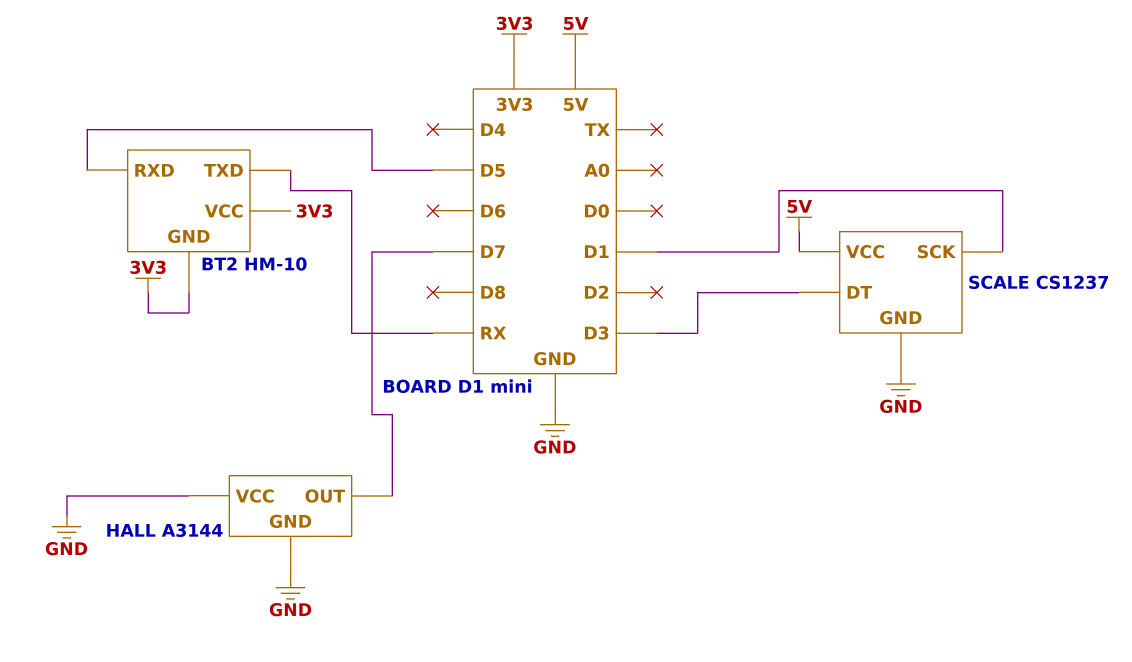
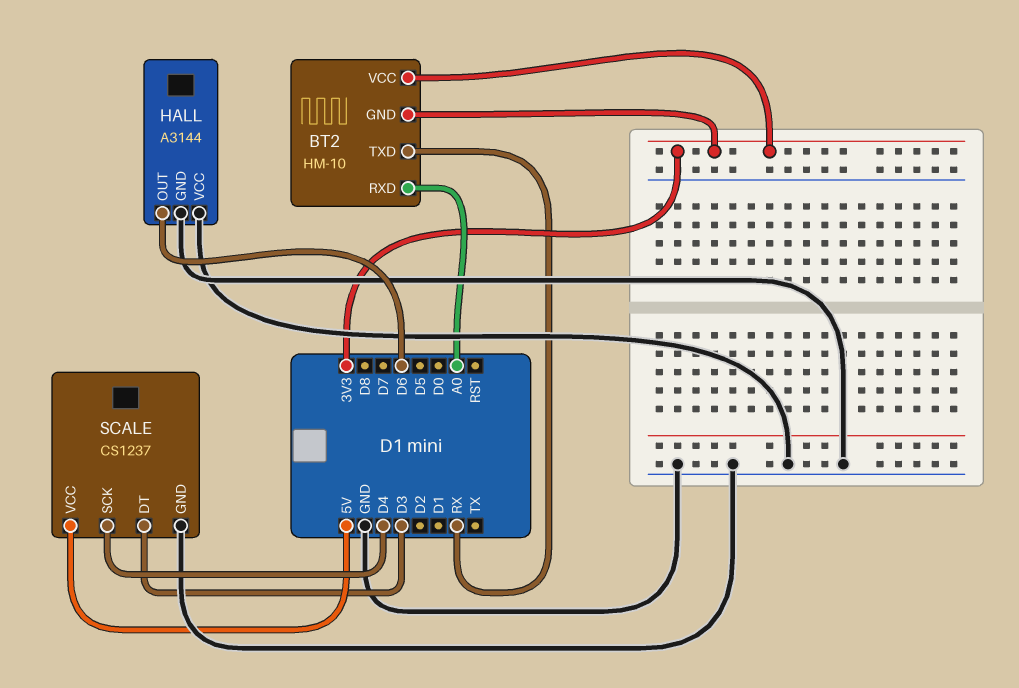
BT2 pin RXD: D5 -> A0
HALL pin OUT: D7 -> D6
SCALE pin SCK: D1 -> D4

